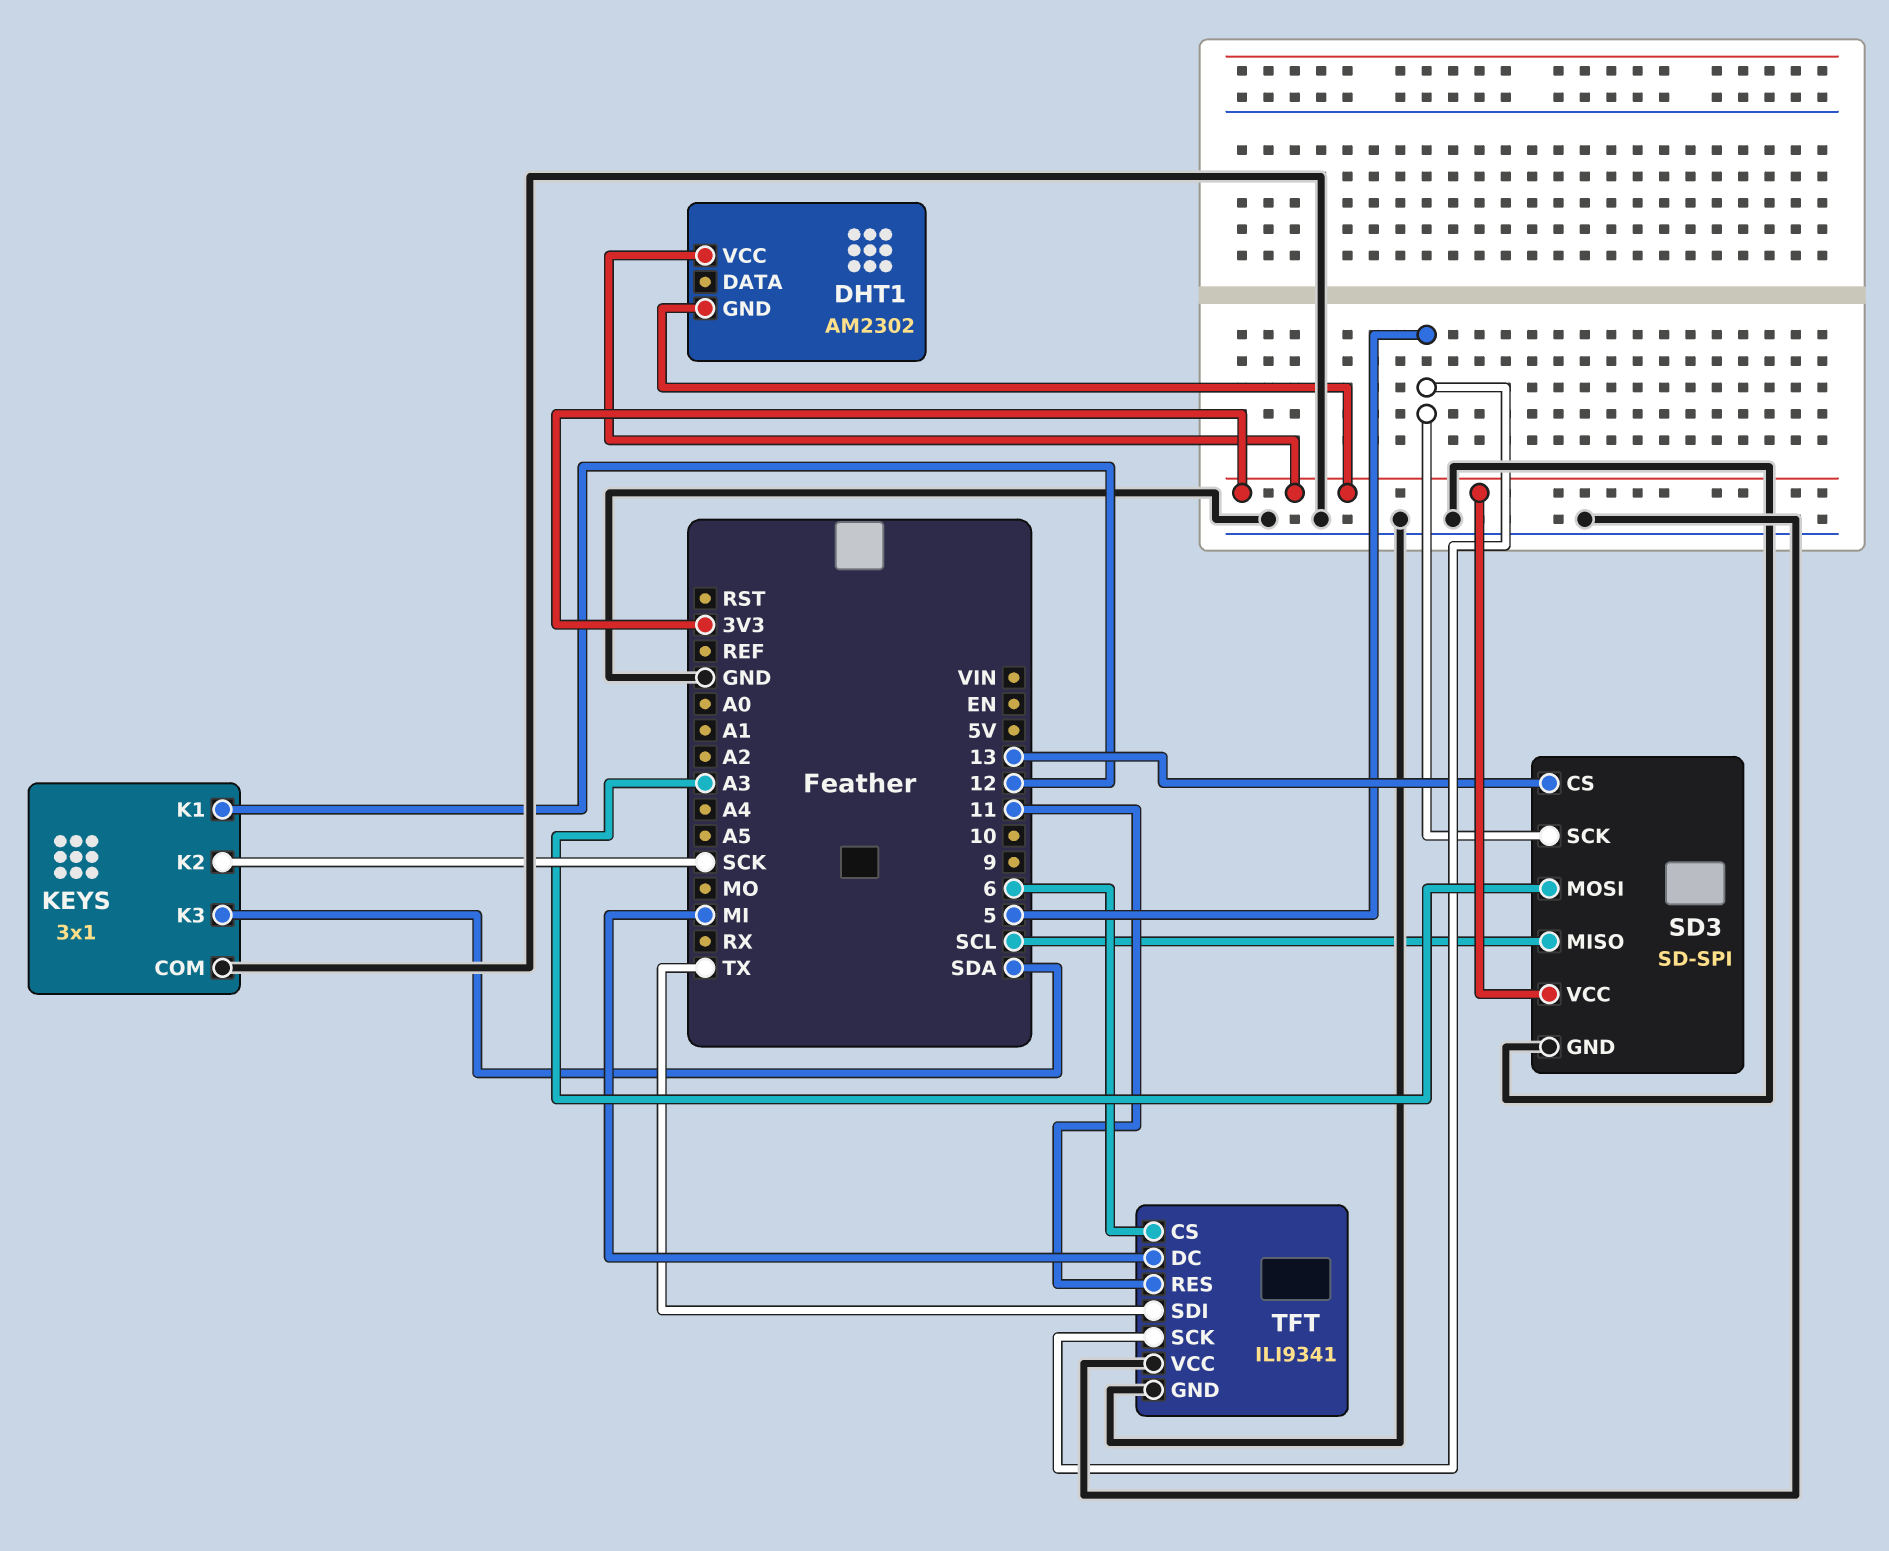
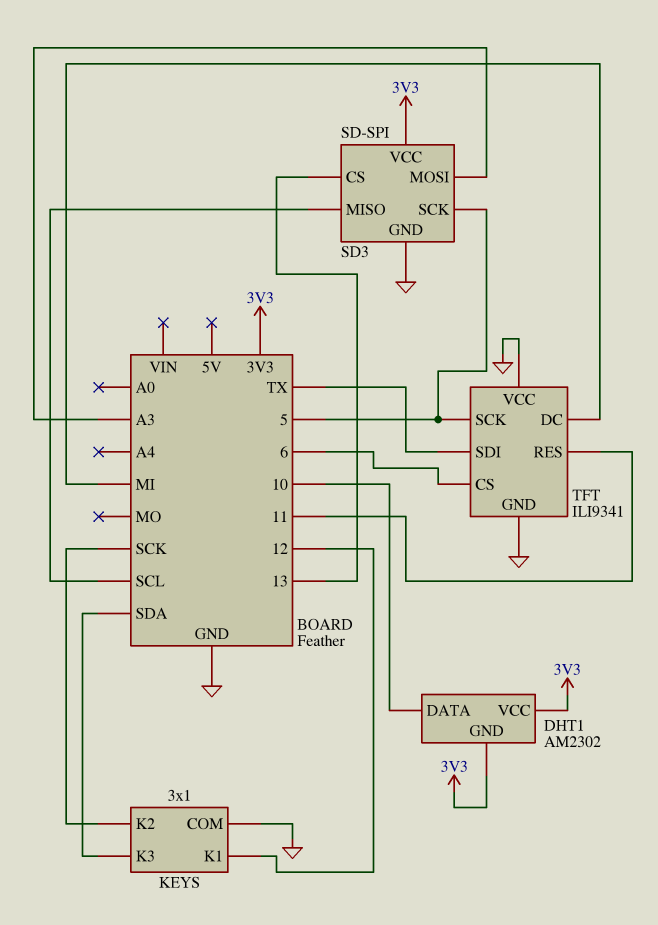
DHT1 pin DATA: none -> 10

